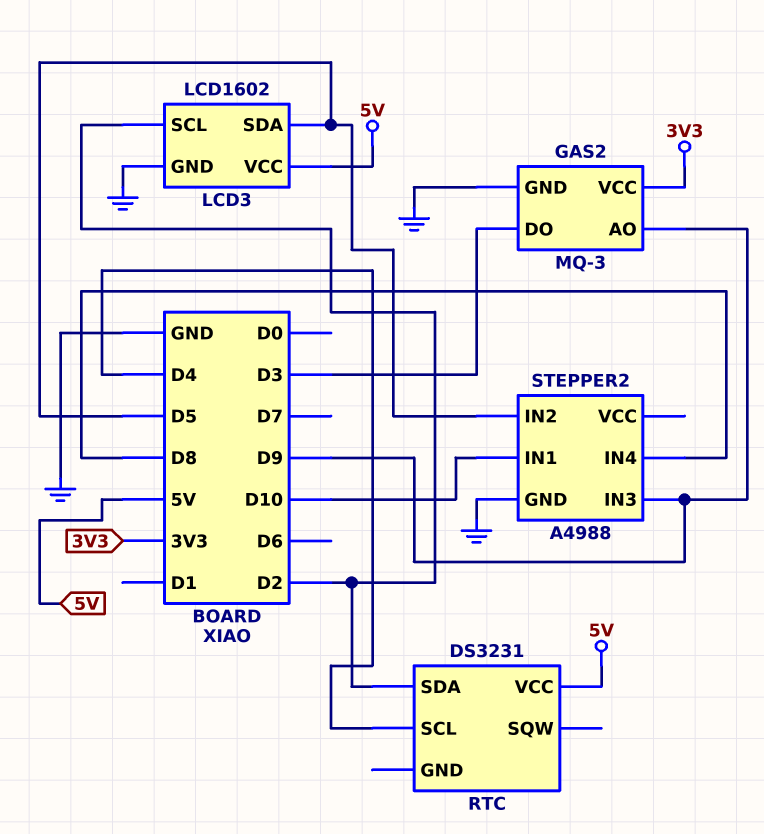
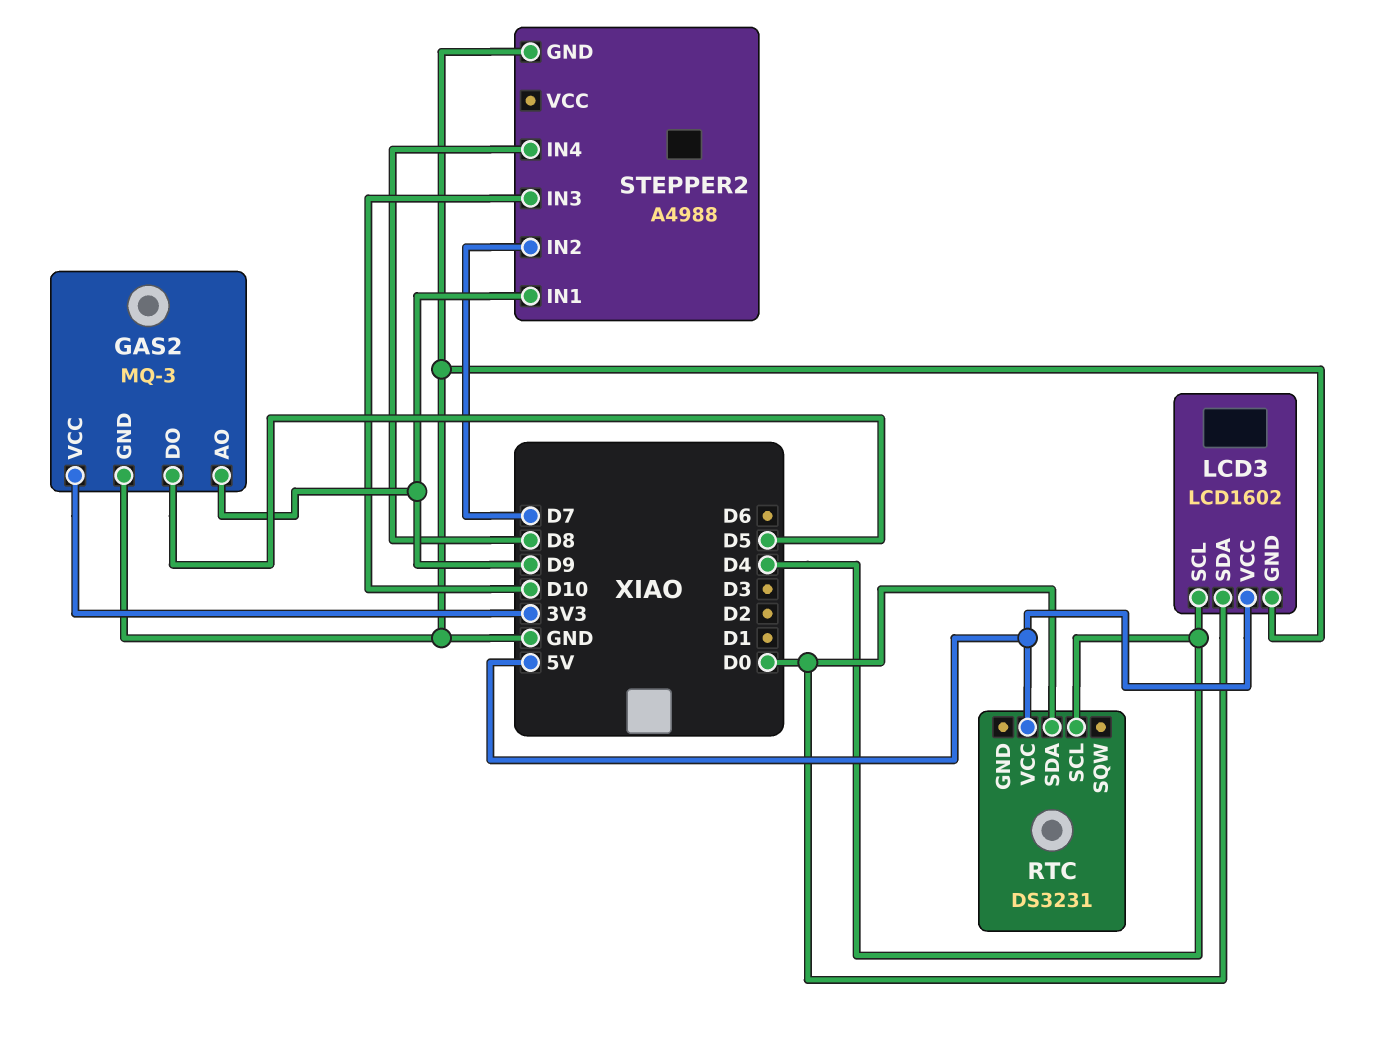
GAS2 pin DO: D3 -> D5
LCD3 pin SCL: D2 -> D4
LCD3 pin SDA: D5 -> D0
RTC pin SDA: D2 -> D0
STEPPER2 pin IN1: D10 -> D9
STEPPER2 pin IN2: D5 -> D7
STEPPER2 pin IN3: D9 -> D10

